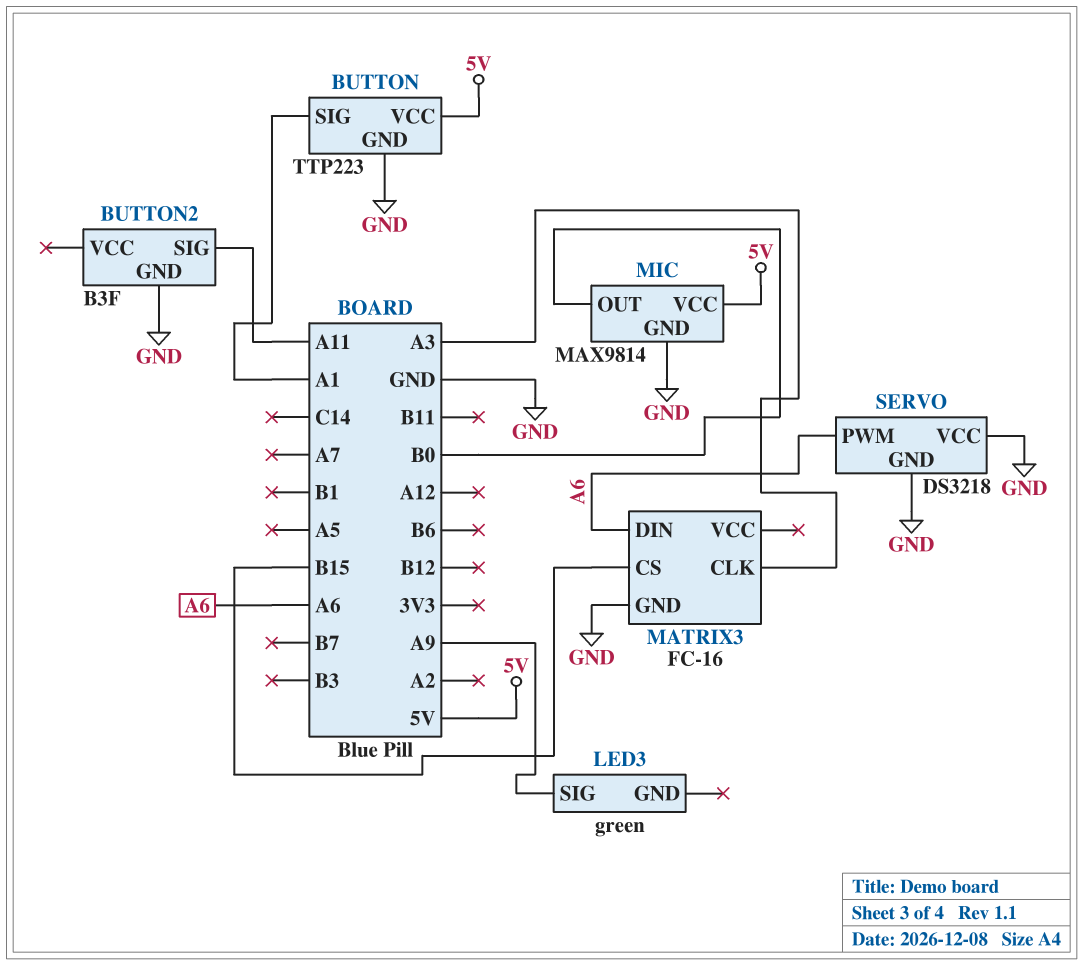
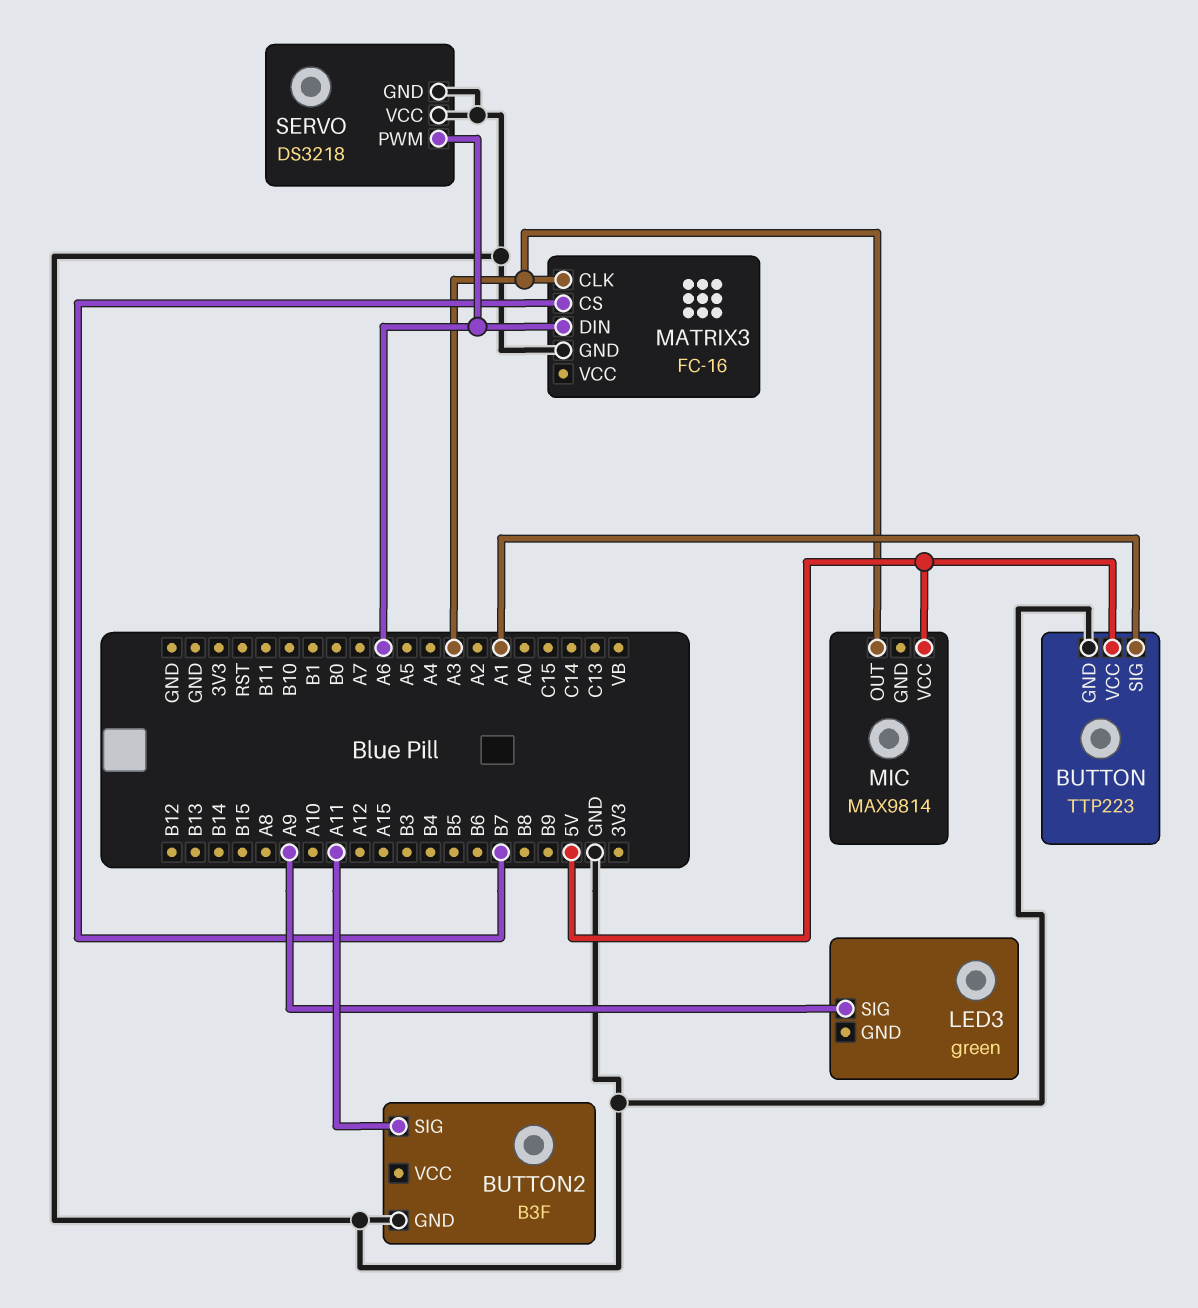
MATRIX3 pin CS: B15 -> B7
MIC pin GND: GND -> none
MIC pin OUT: B0 -> A3

